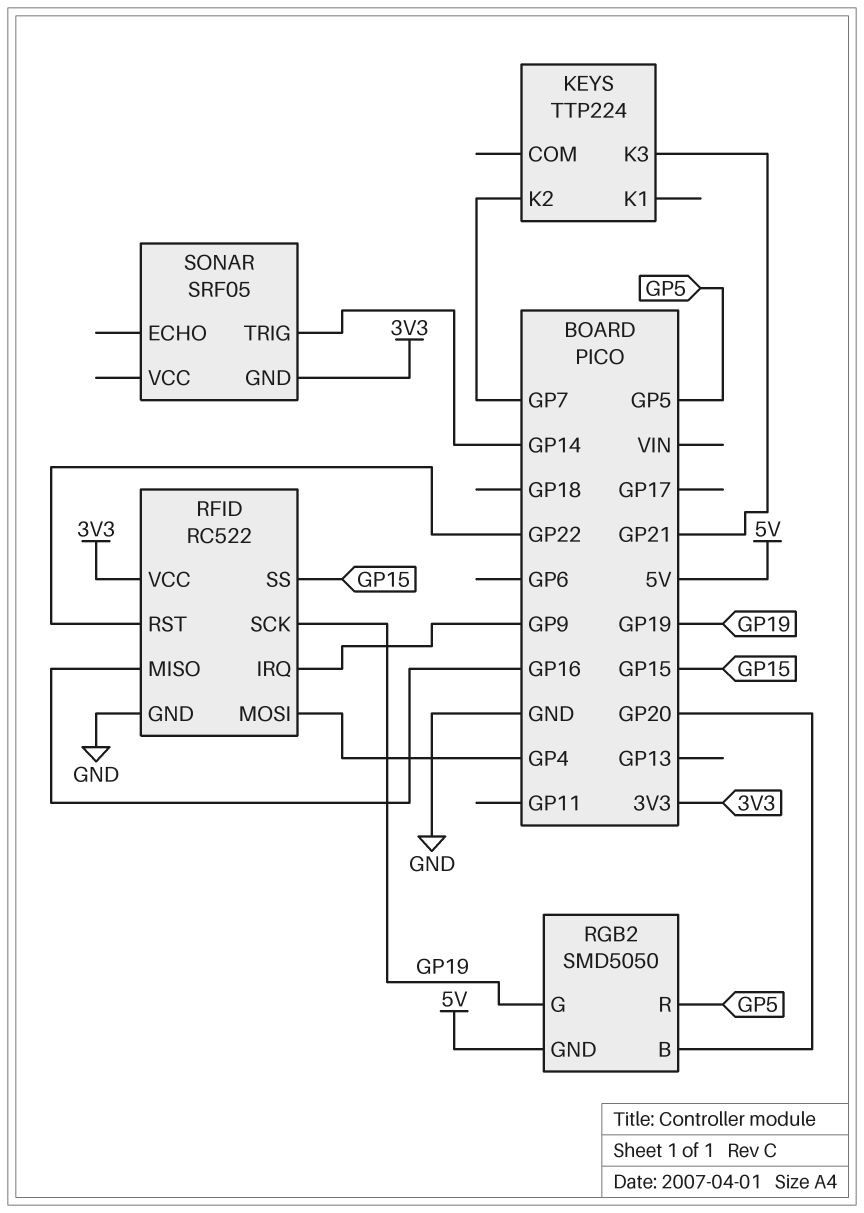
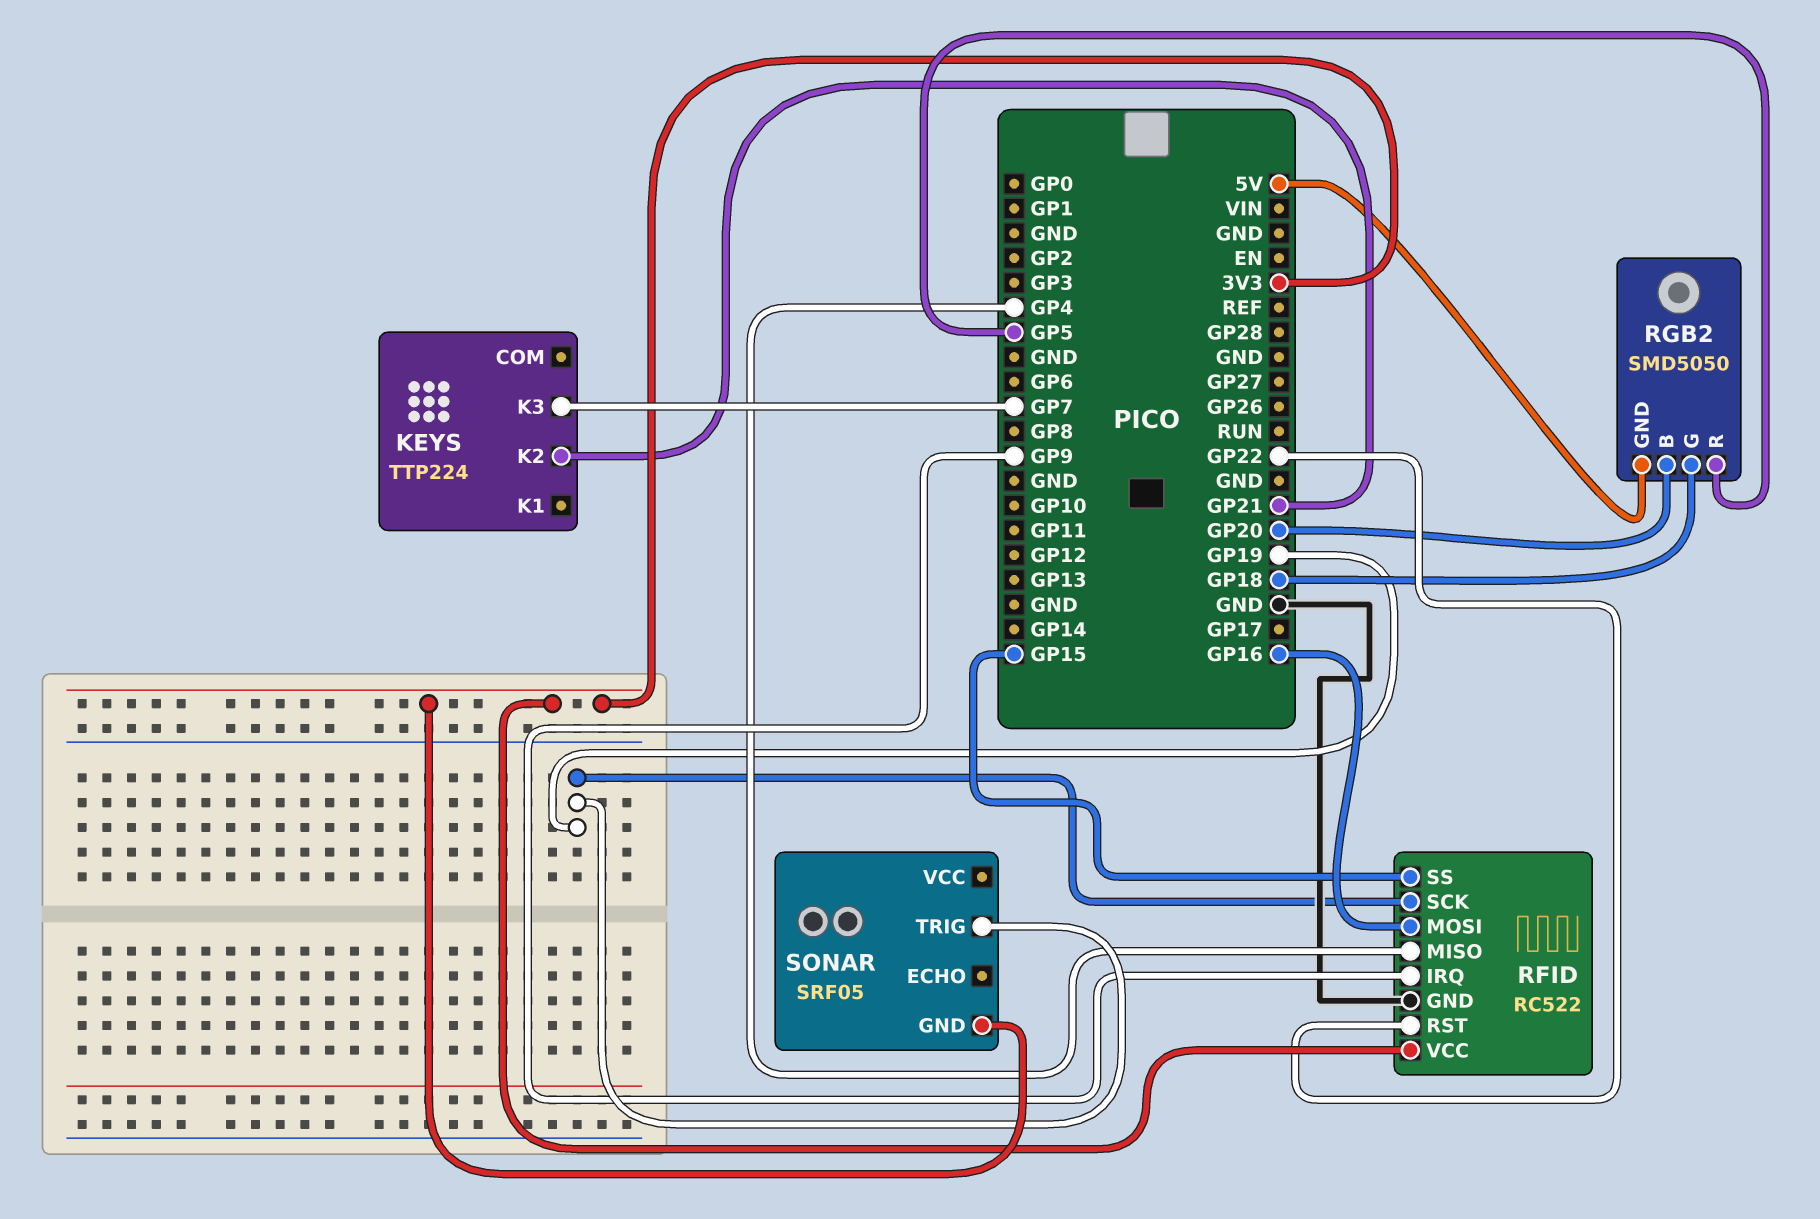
KEYS pin K2: GP7 -> GP21
KEYS pin K3: GP21 -> GP7
RFID pin MISO: GP16 -> GP4
RFID pin MOSI: GP4 -> GP16
RGB2 pin G: GP19 -> GP18
SONAR pin TRIG: GP14 -> GP19

